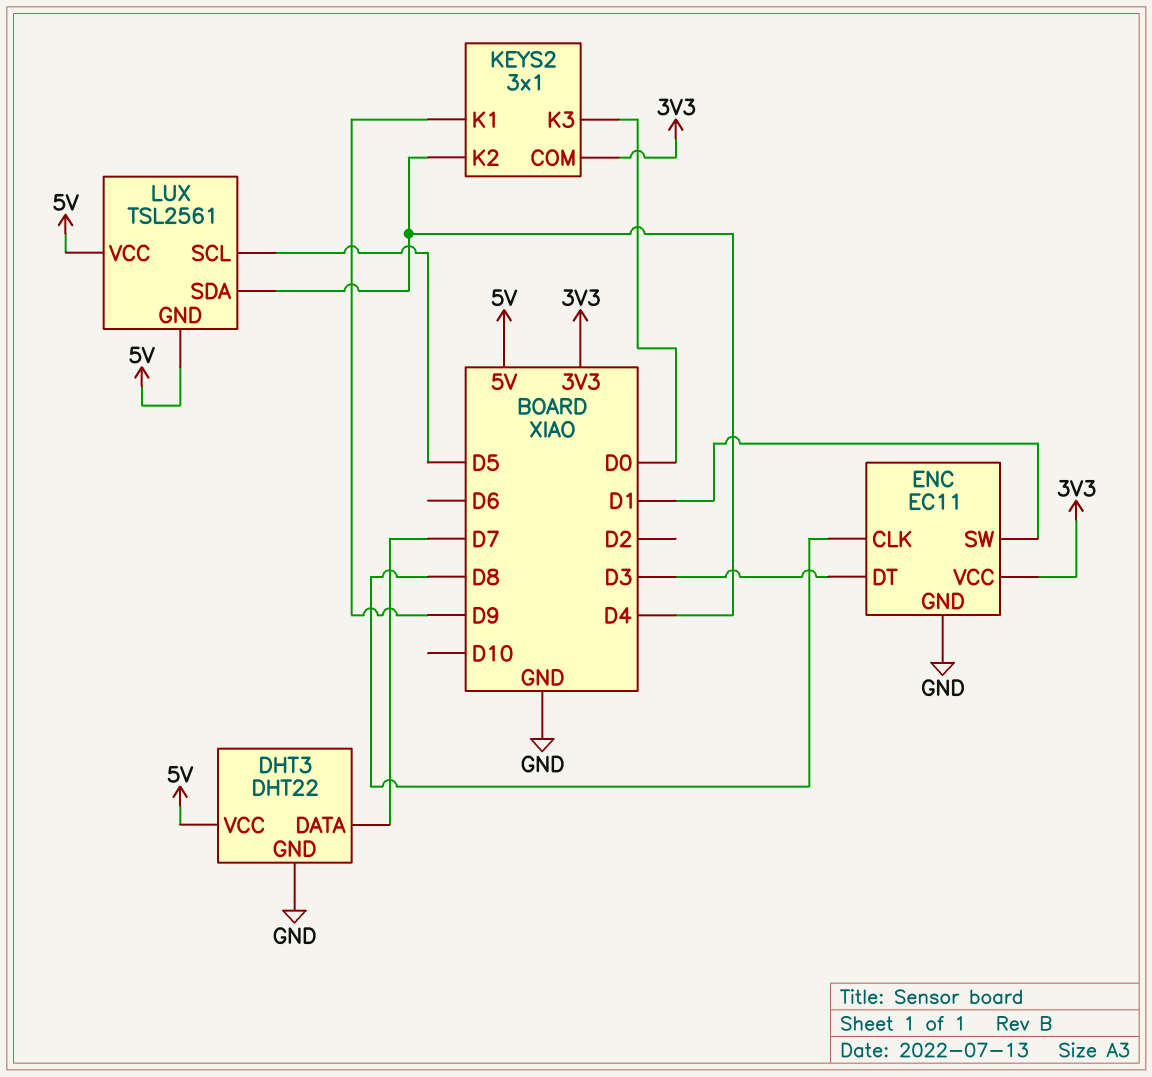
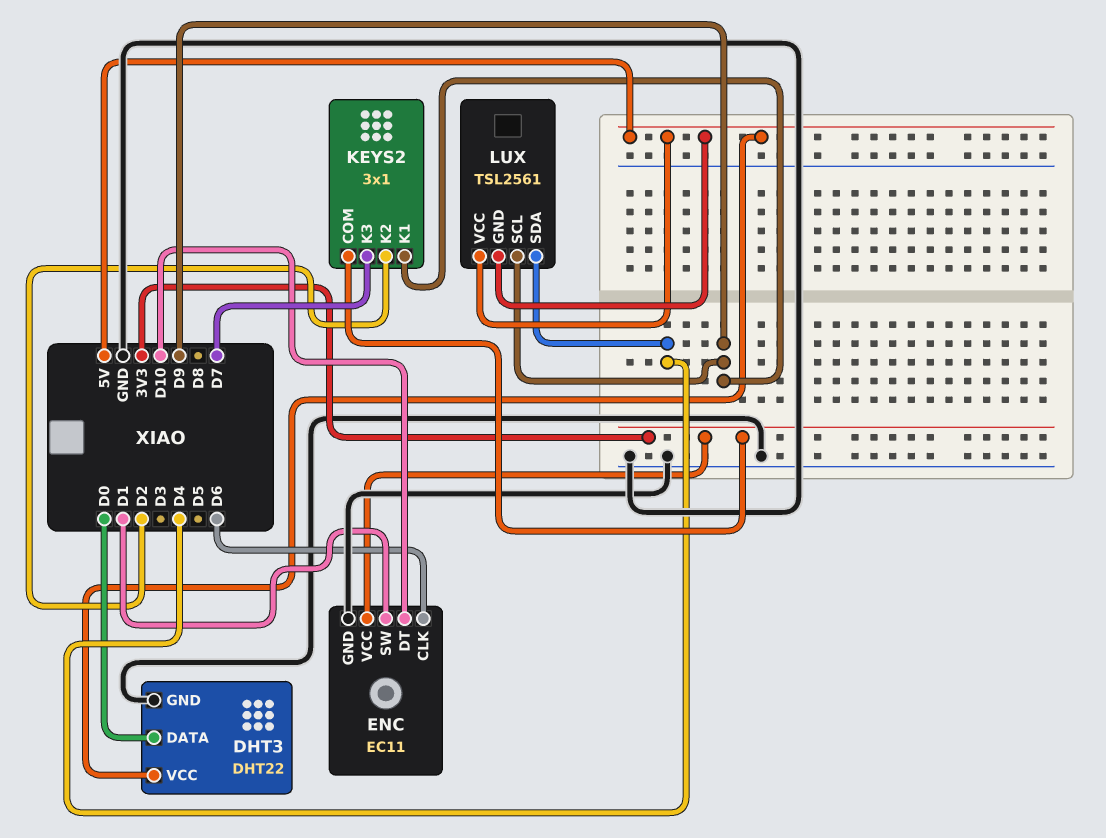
DHT3 pin DATA: D7 -> D0
ENC pin CLK: D8 -> D6
ENC pin DT: D3 -> D10
KEYS2 pin K2: D4 -> D2
KEYS2 pin K3: D0 -> D7
LUX pin SCL: D5 -> D9

